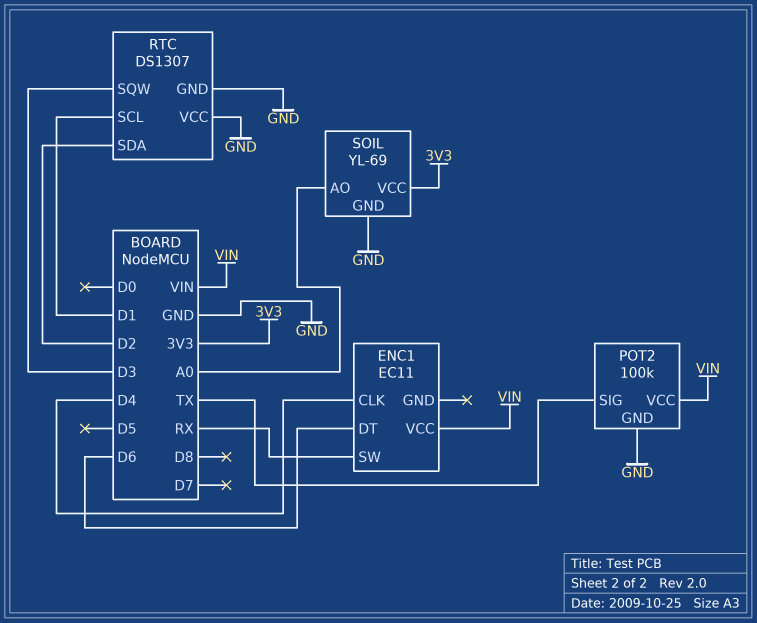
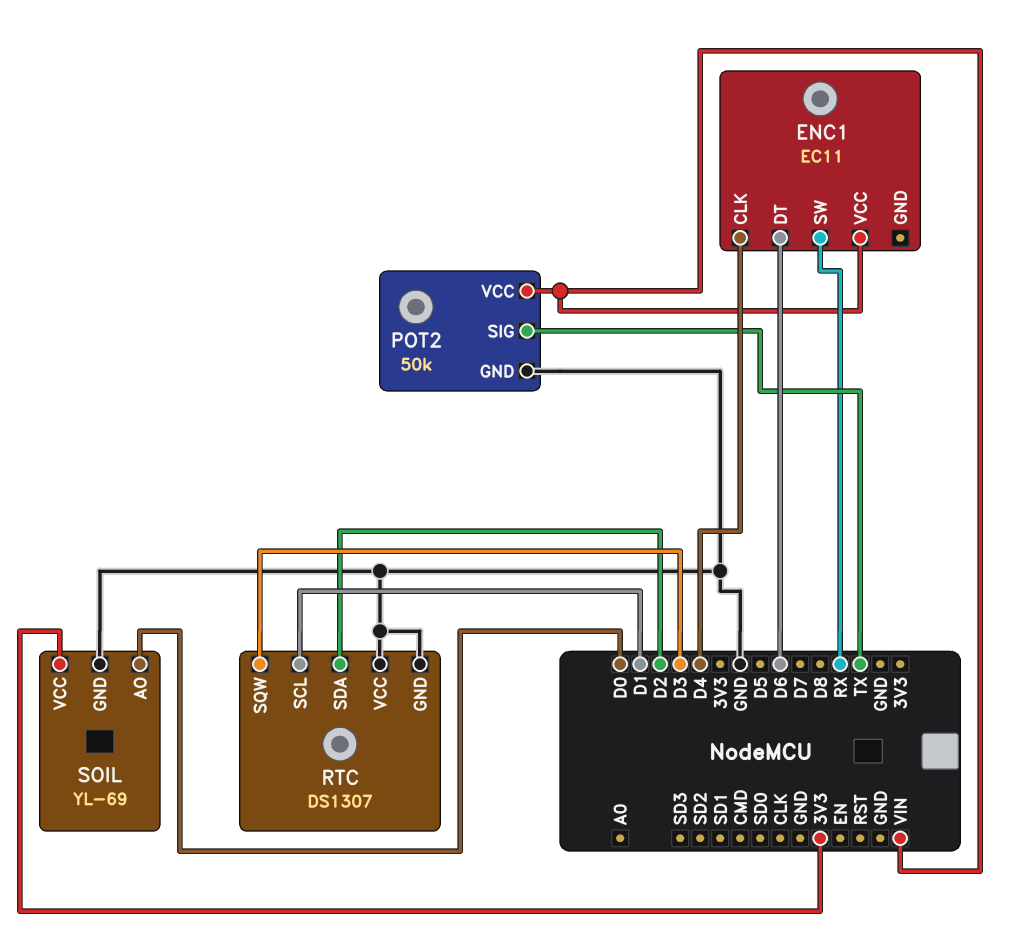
POT2: 100k -> 50k
SOIL pin AO: A0 -> D0

